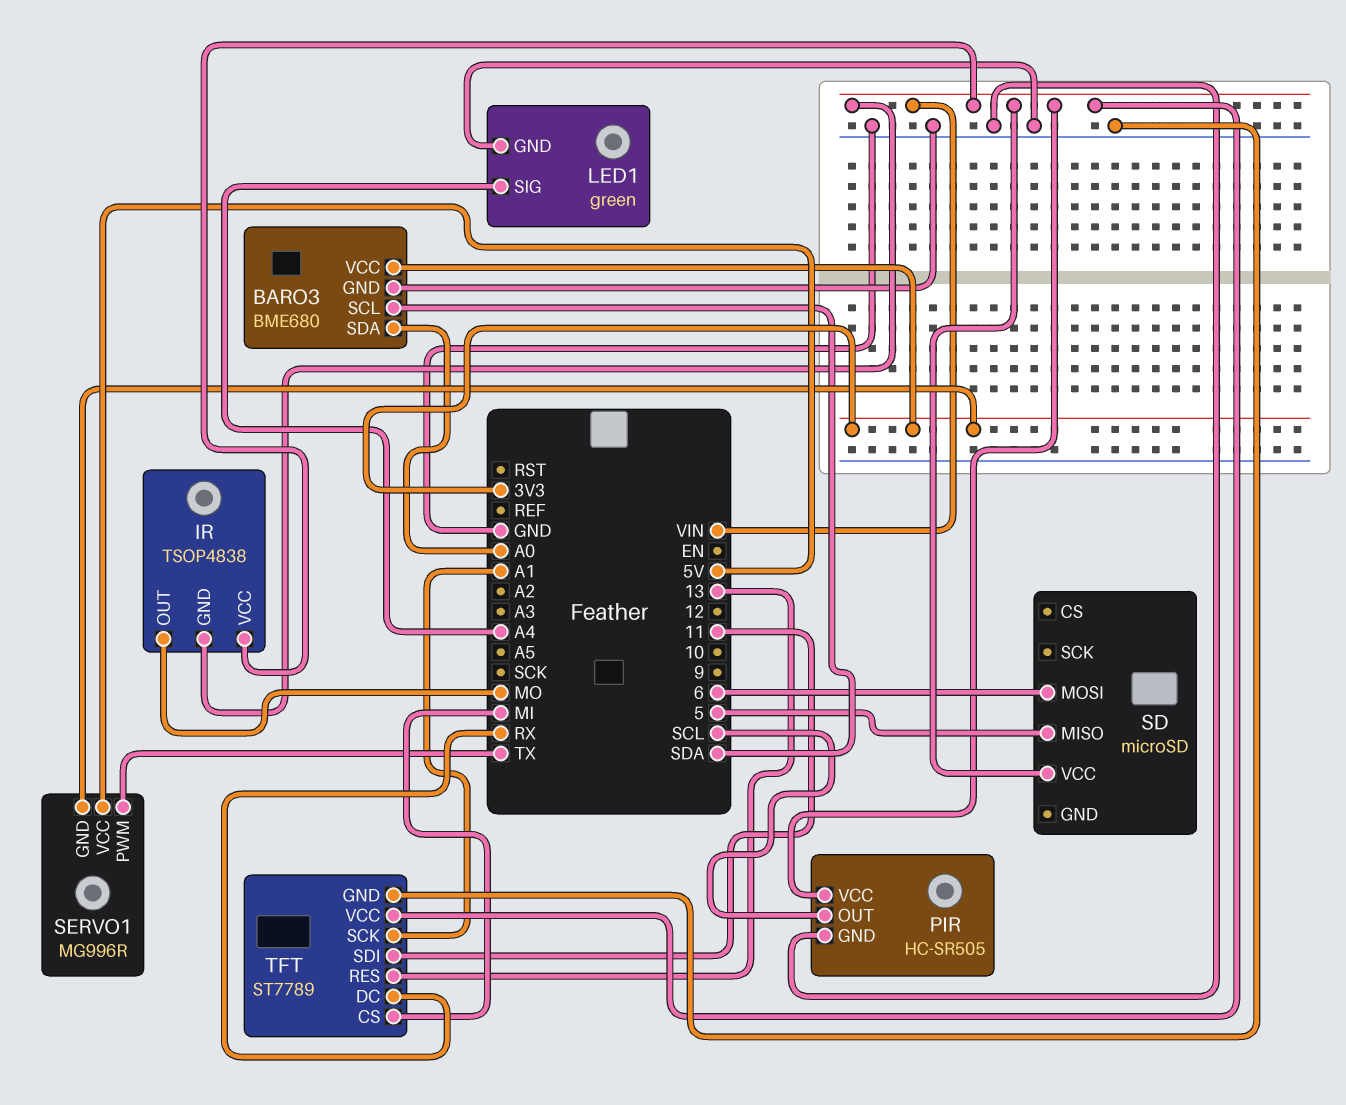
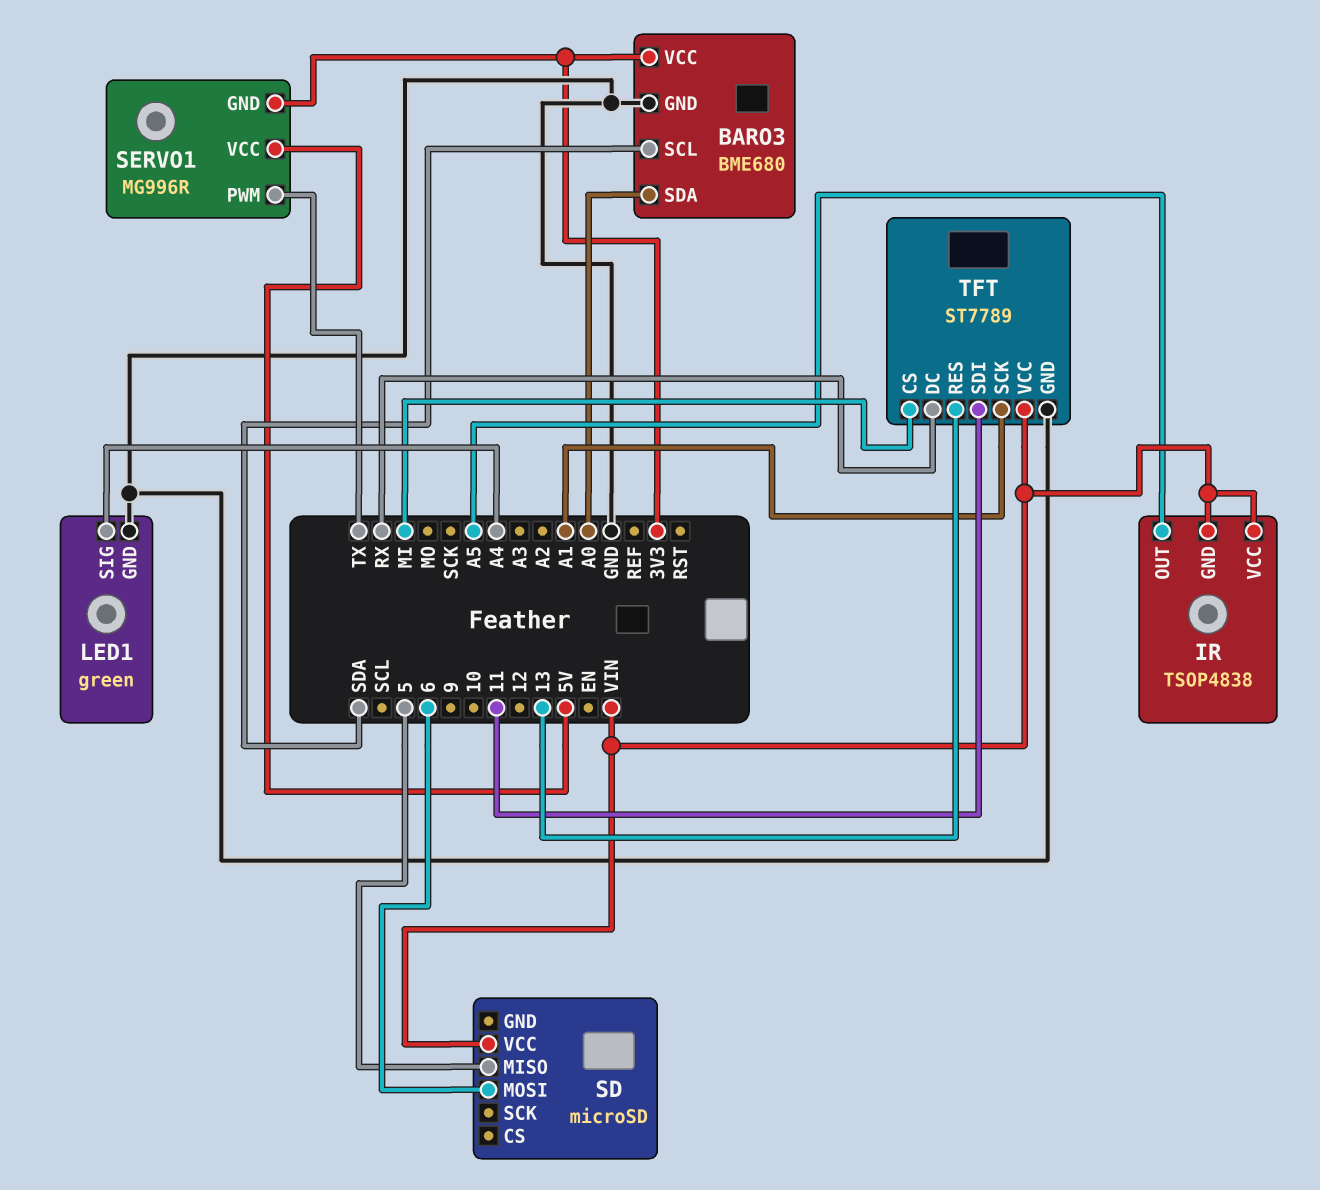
IR pin OUT: MO -> A5
PIR: HC-SR505 -> none
PIR pin GND: GND -> none
PIR pin OUT: SCL -> none
PIR pin VCC: VIN -> none

